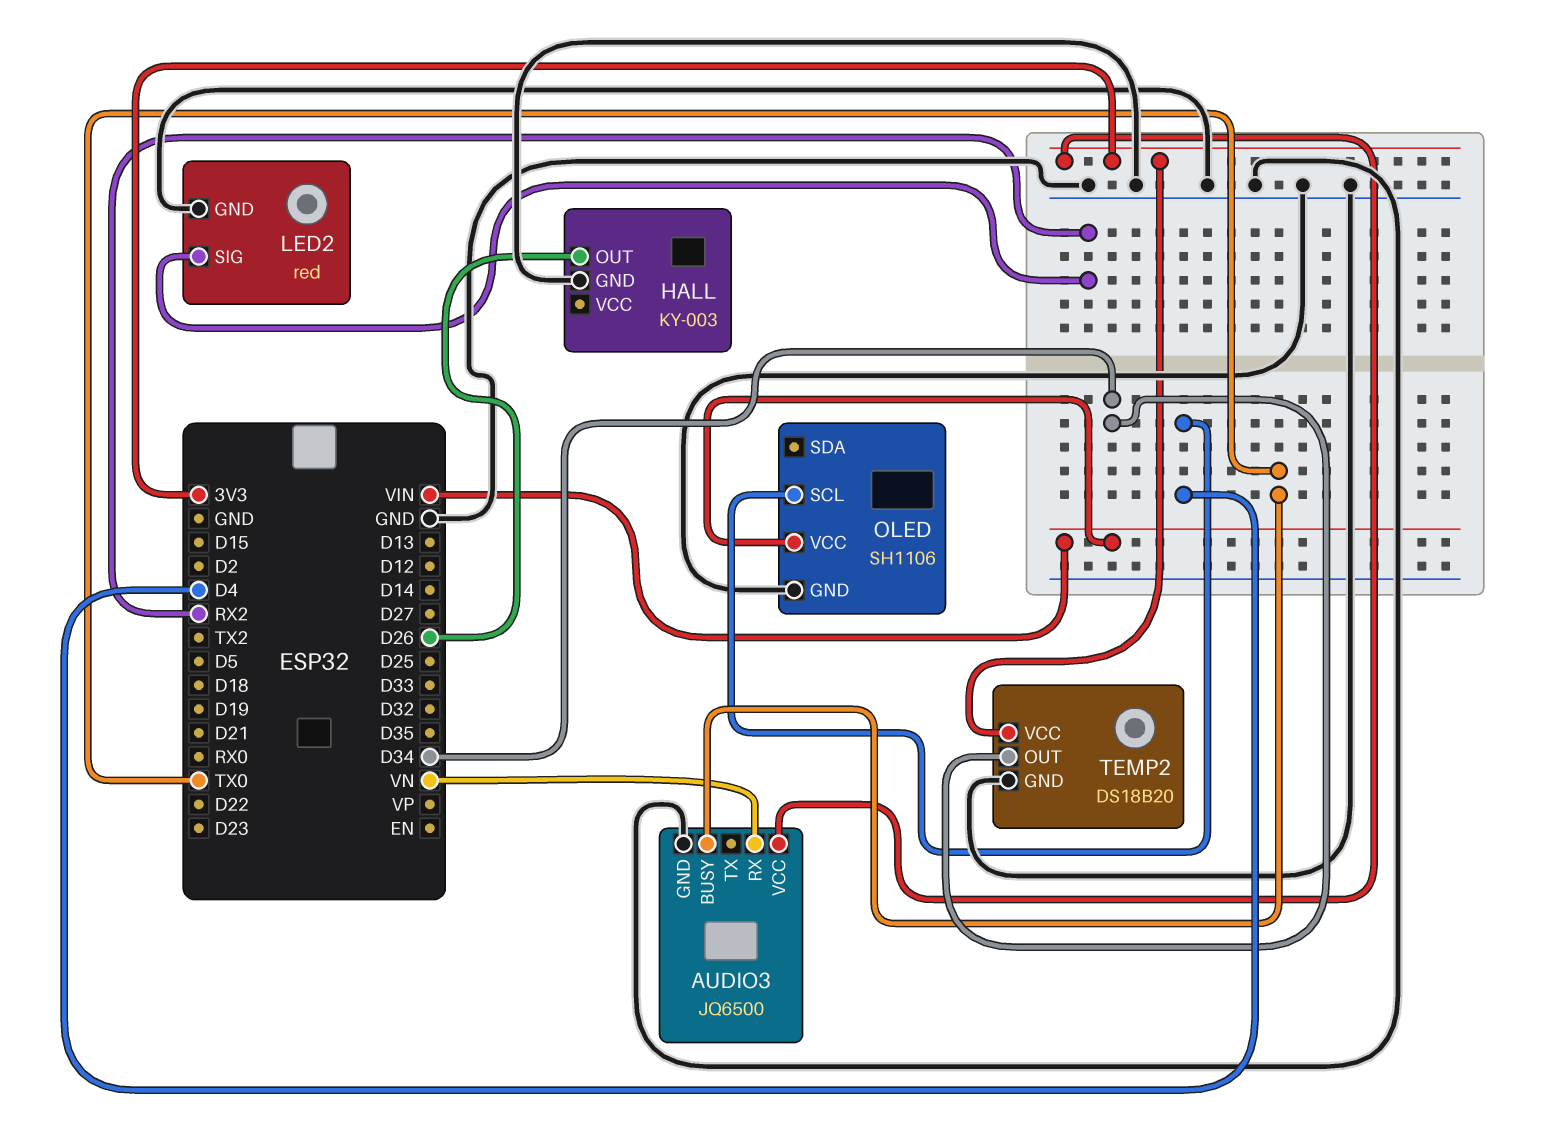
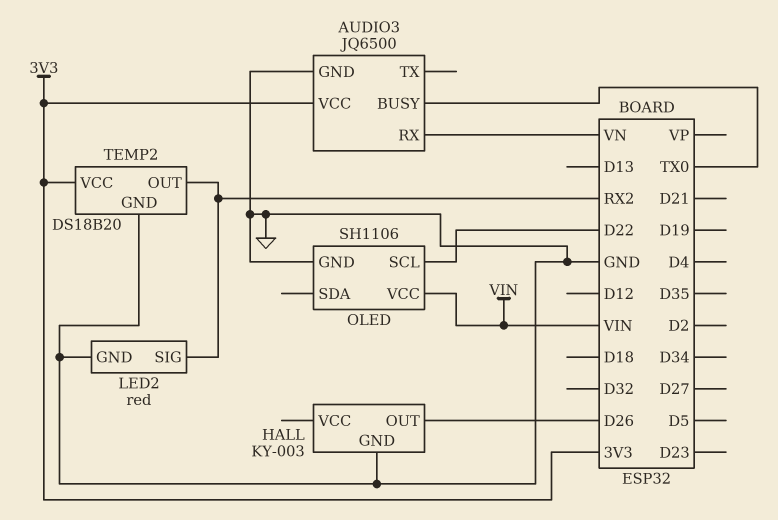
OLED pin SCL: D4 -> D22
TEMP2 pin OUT: D34 -> RX2

